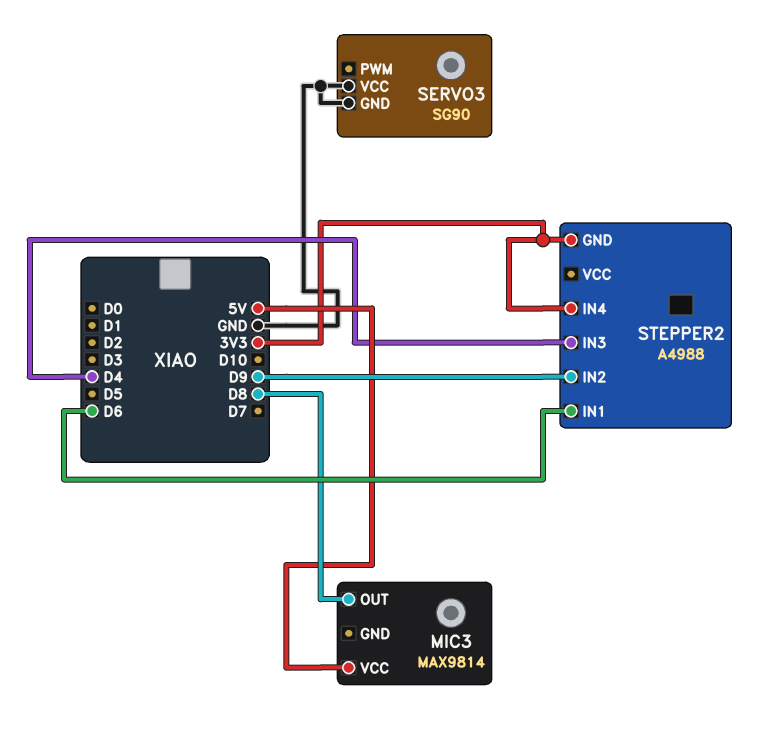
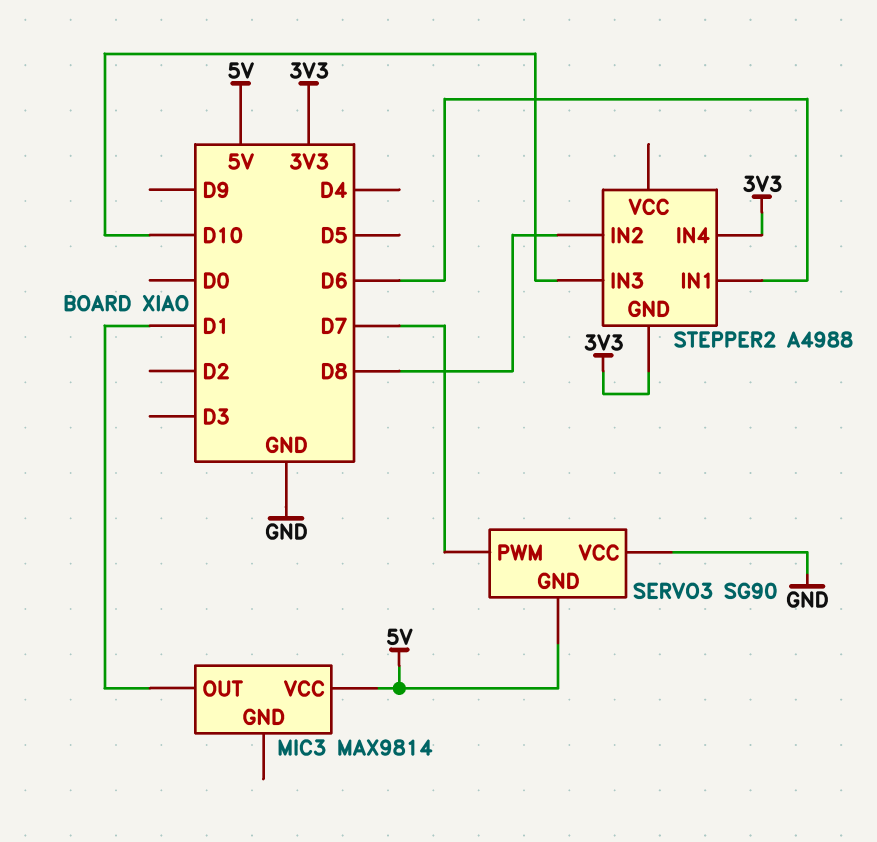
MIC3 pin OUT: D8 -> D1
SERVO3 pin GND: GND -> 5V
SERVO3 pin PWM: none -> D7
STEPPER2 pin IN2: D9 -> D8
STEPPER2 pin IN3: D4 -> D10

